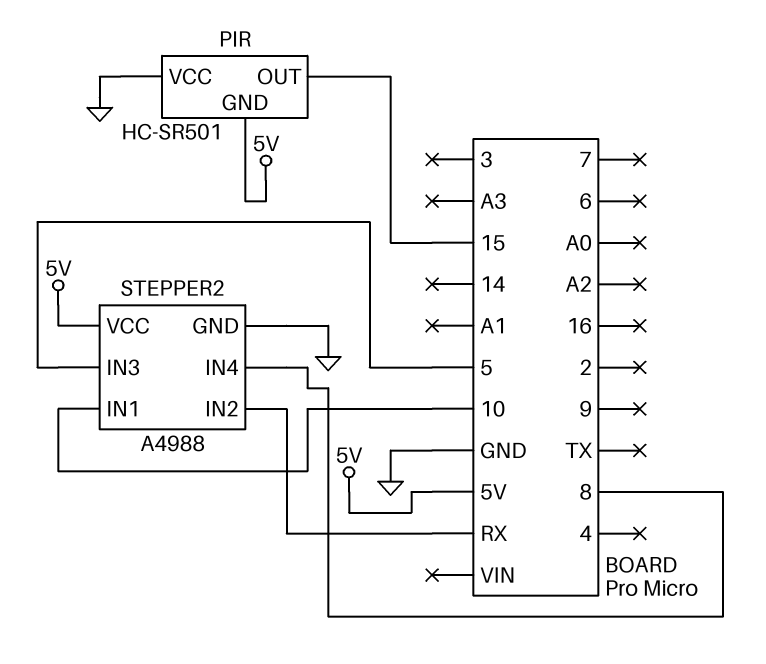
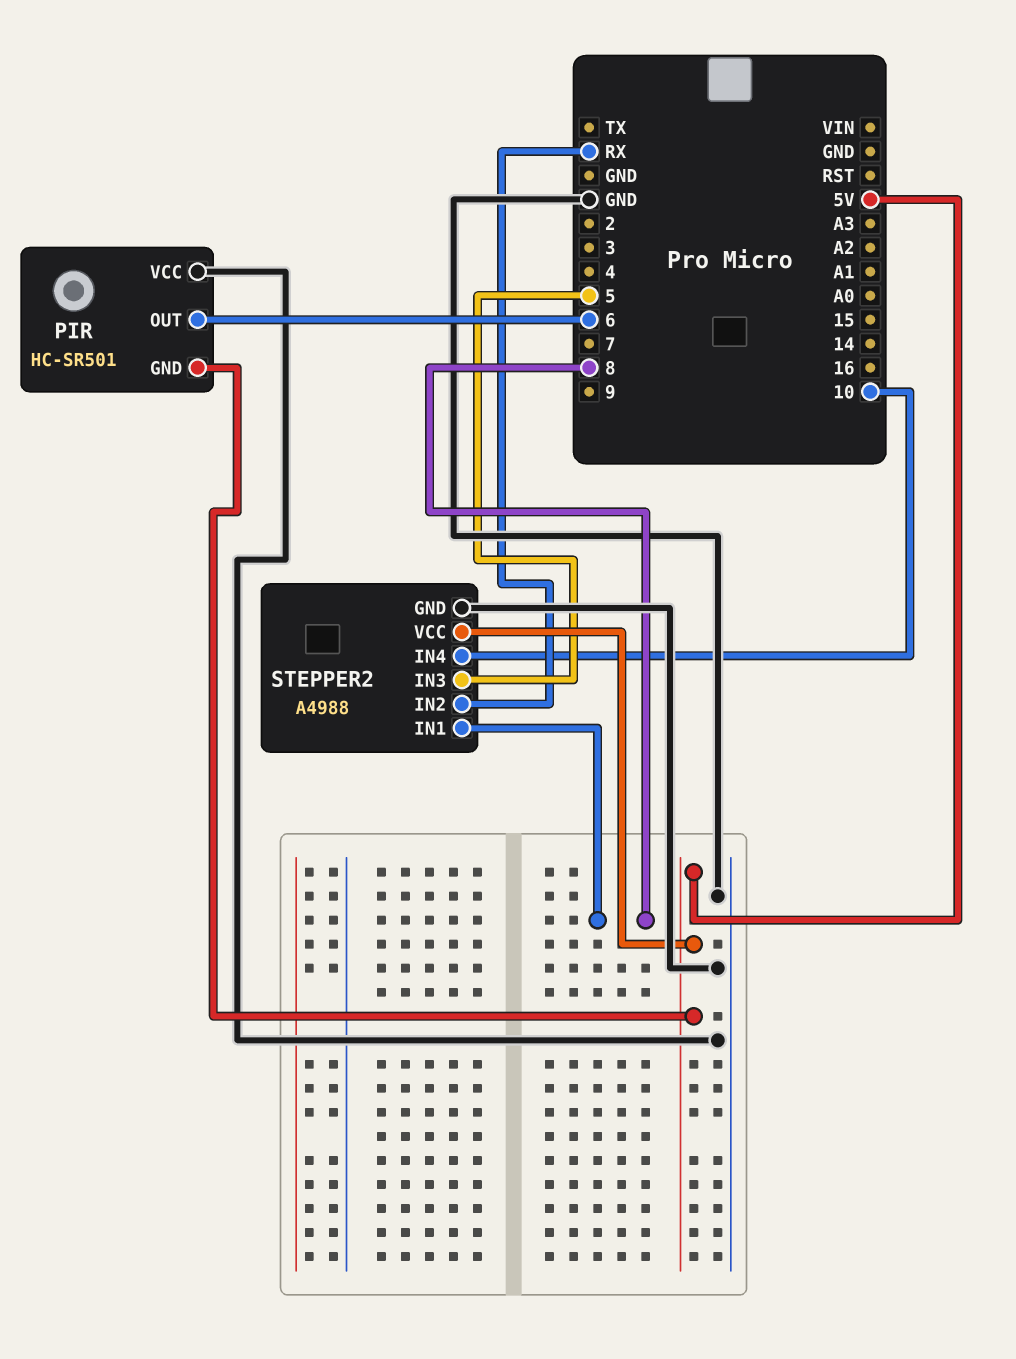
PIR pin OUT: 15 -> 6
STEPPER2 pin IN1: 10 -> 8
STEPPER2 pin IN4: 8 -> 10

